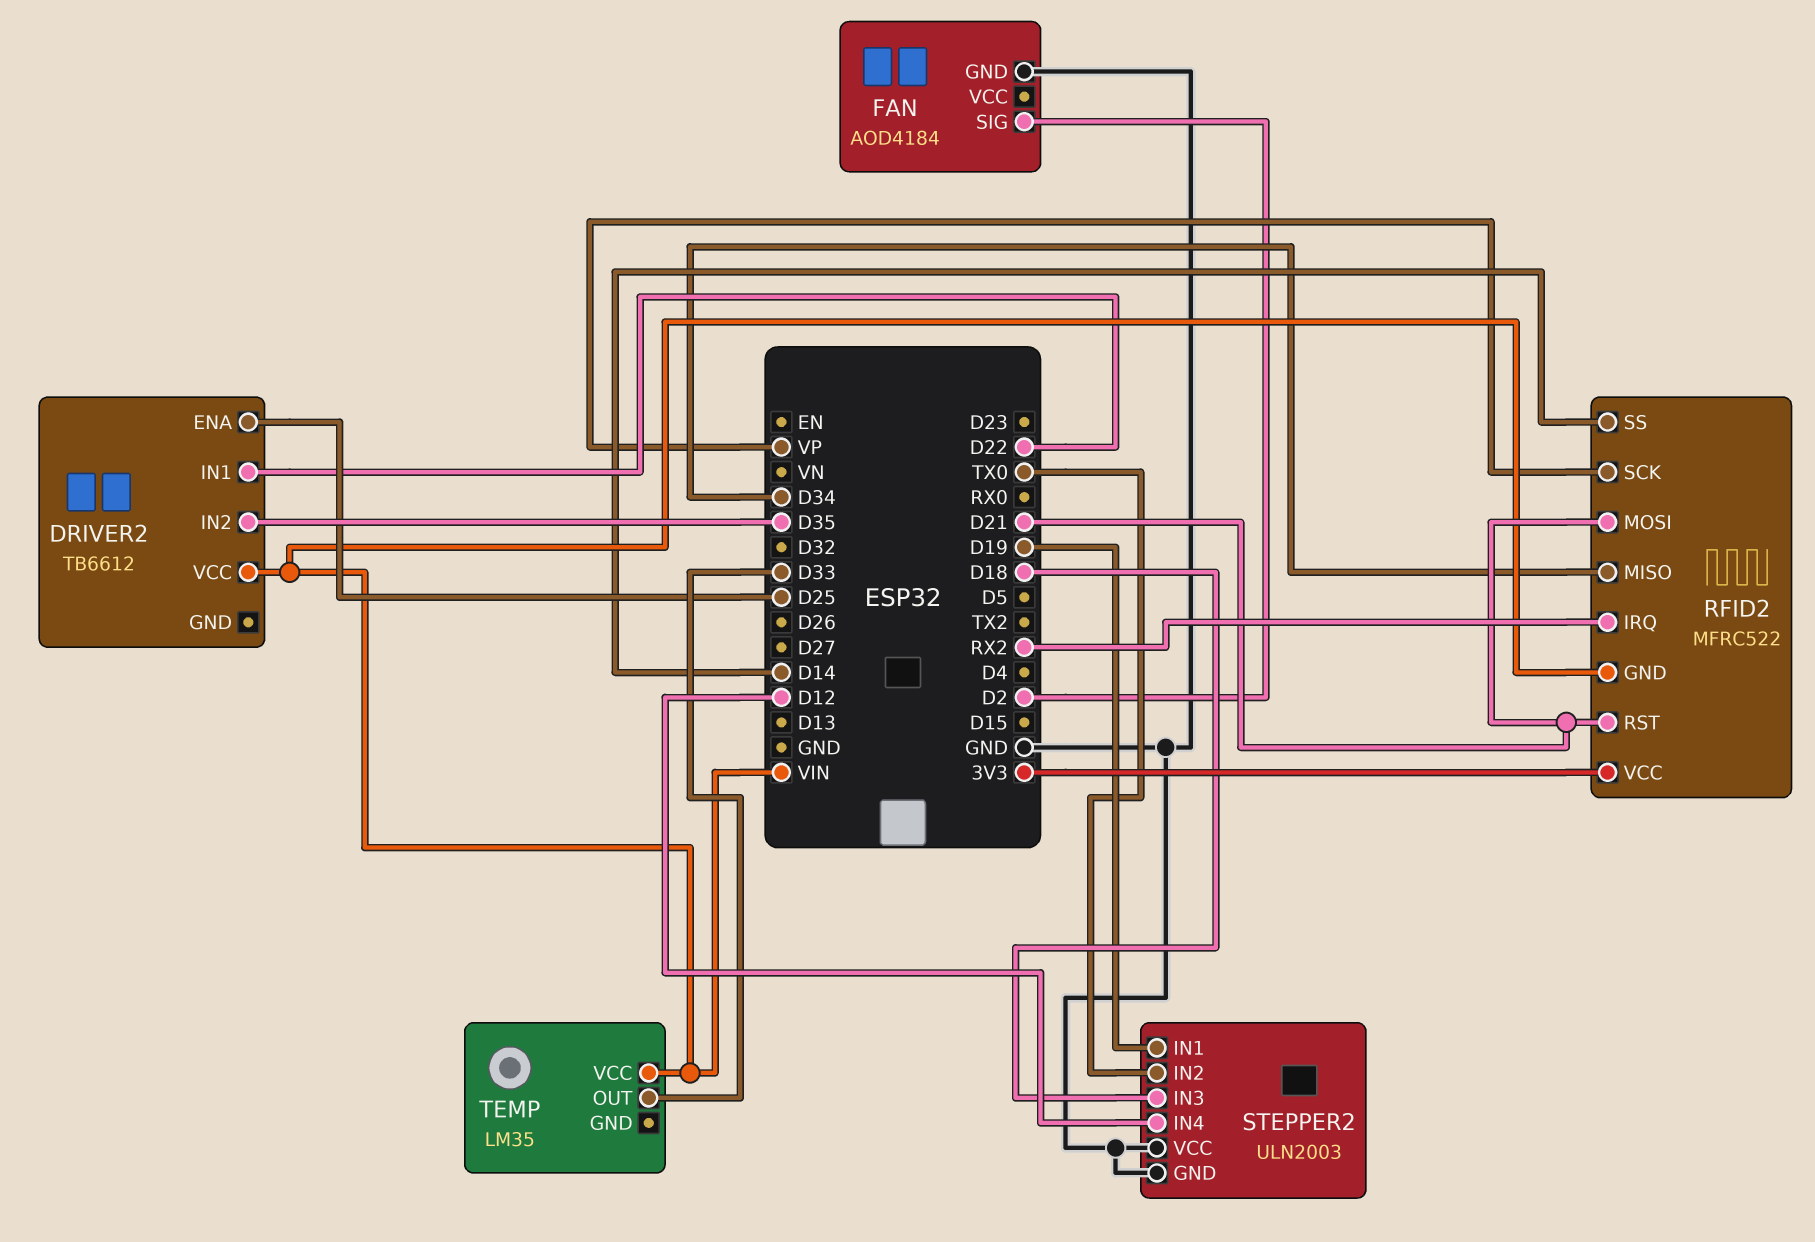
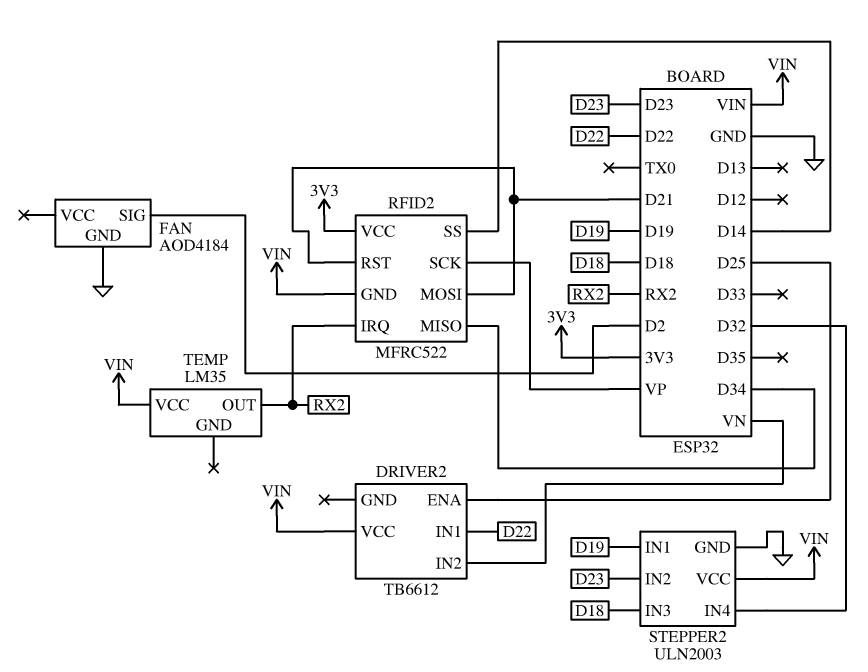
DRIVER2 pin IN2: D35 -> VN
STEPPER2 pin IN2: TX0 -> D23
STEPPER2 pin IN4: D12 -> D32
STEPPER2 pin VCC: GND -> VIN
TEMP pin OUT: D33 -> RX2

